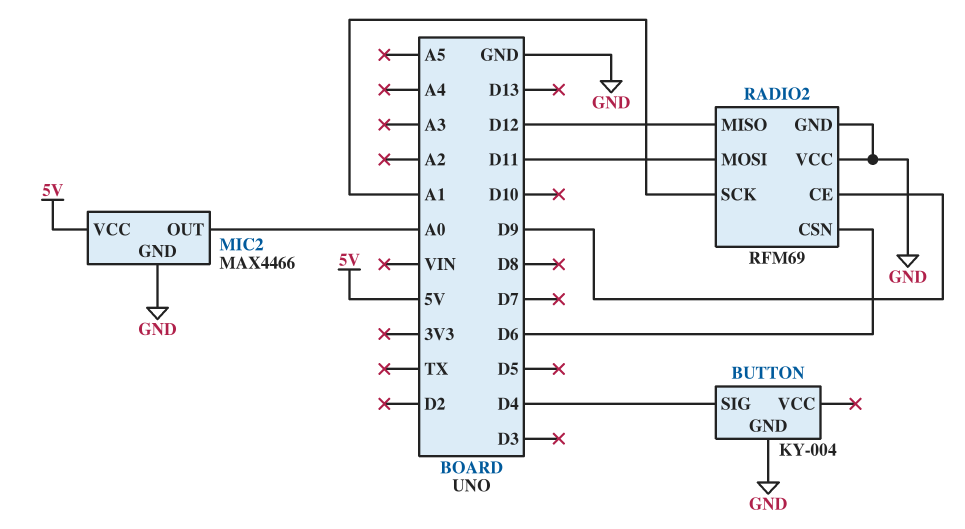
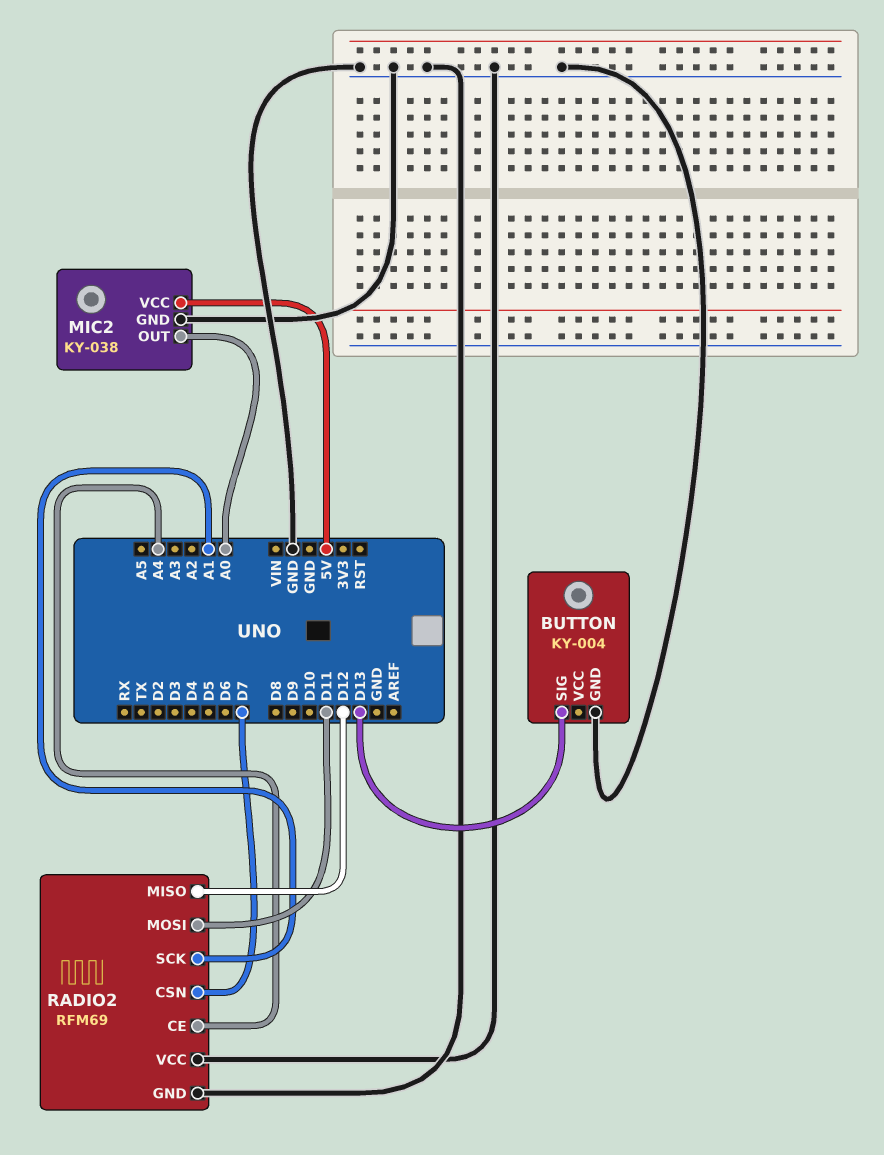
BUTTON pin SIG: D4 -> D13
MIC2: MAX4466 -> KY-038
RADIO2 pin CE: D9 -> A4
RADIO2 pin CSN: D6 -> D7

